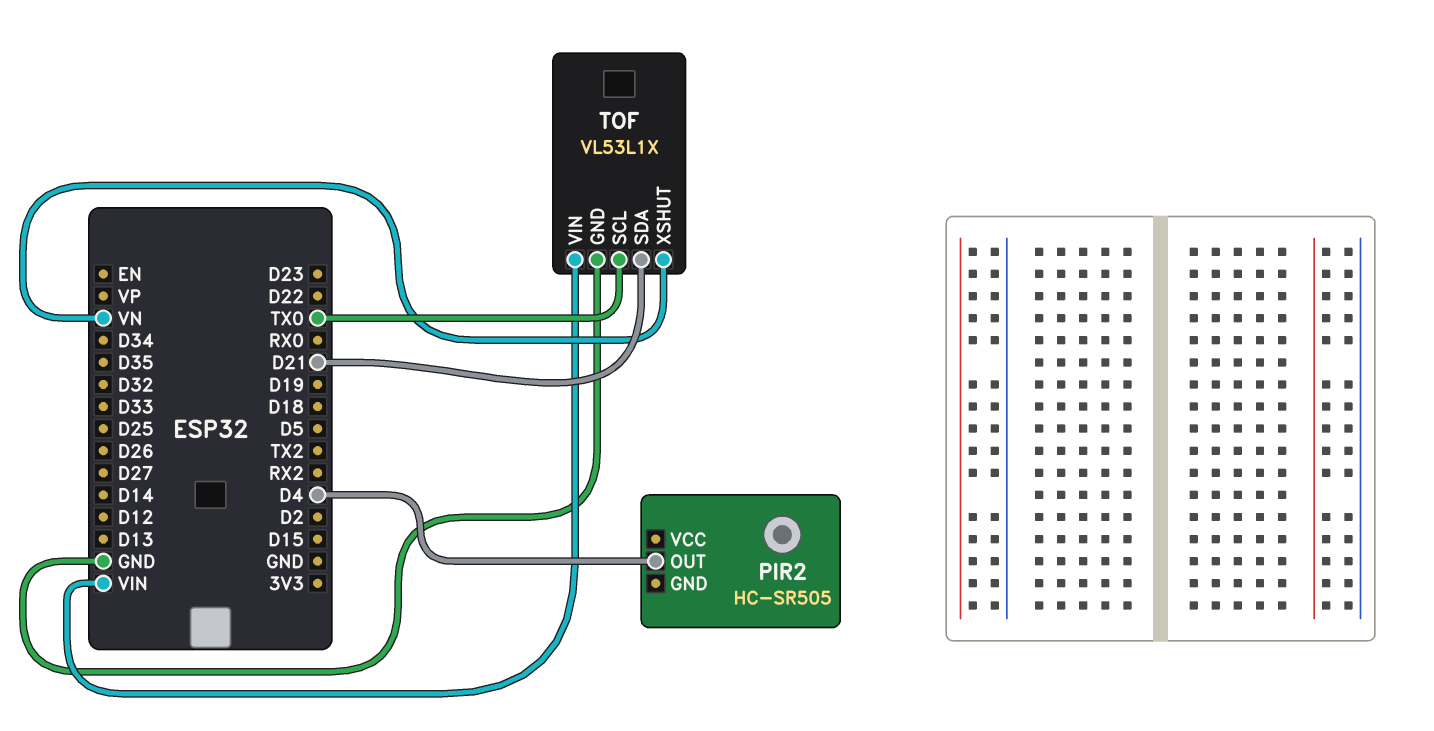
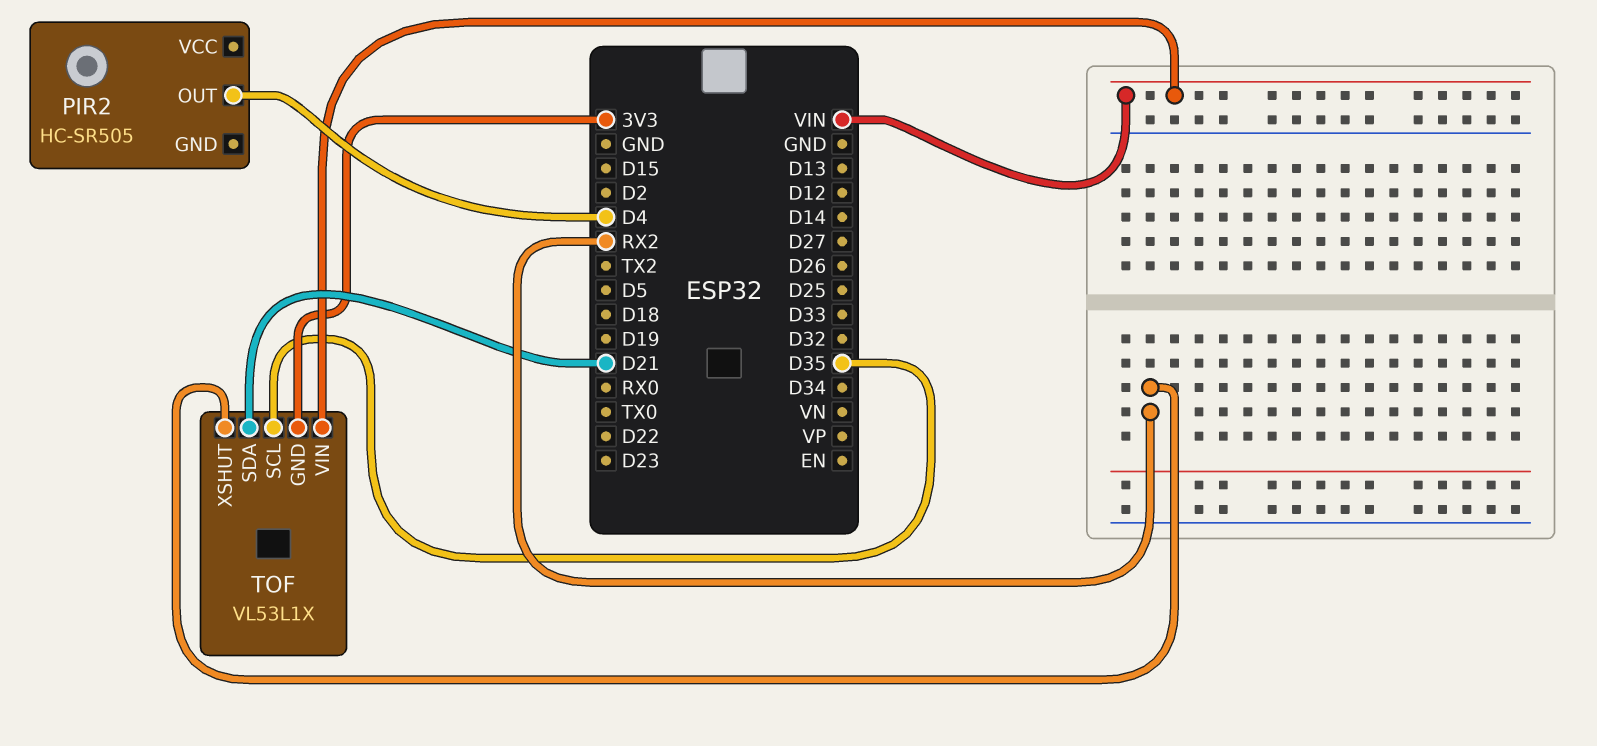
TOF pin GND: GND -> 3V3
TOF pin SCL: TX0 -> D35
TOF pin XSHUT: VN -> RX2

